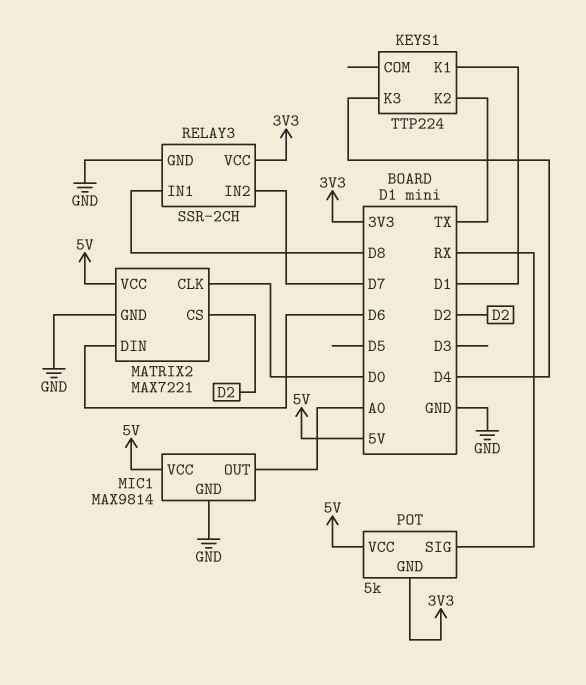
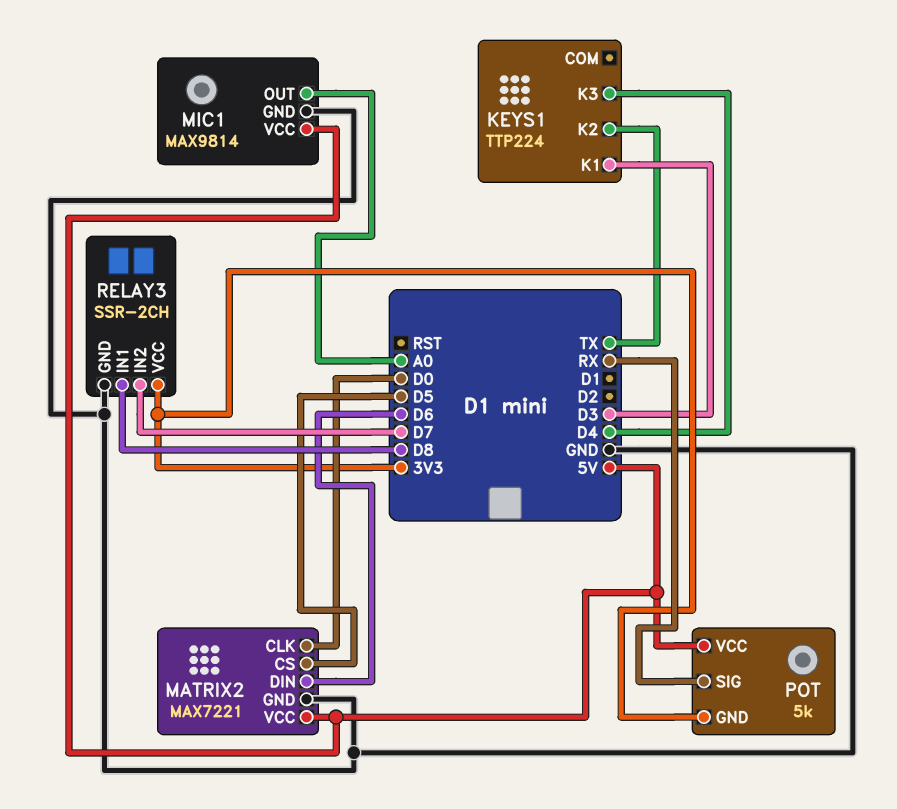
KEYS1 pin K1: D1 -> D3
MATRIX2 pin CS: D2 -> D5

